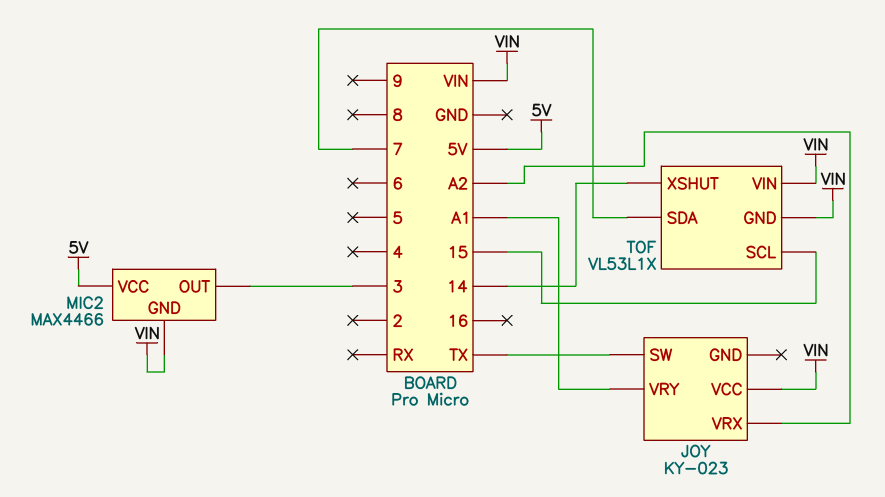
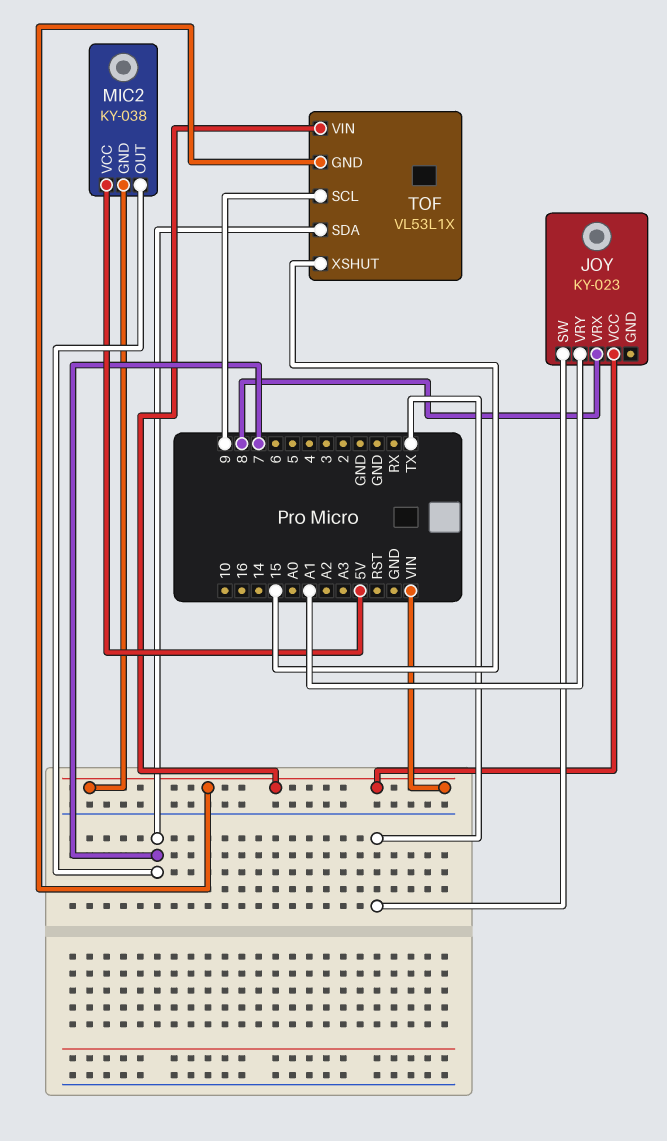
JOY pin VRX: A2 -> 8
MIC2: MAX4466 -> KY-038
MIC2 pin OUT: 3 -> 7
TOF pin SCL: 15 -> 9
TOF pin XSHUT: 14 -> 15

